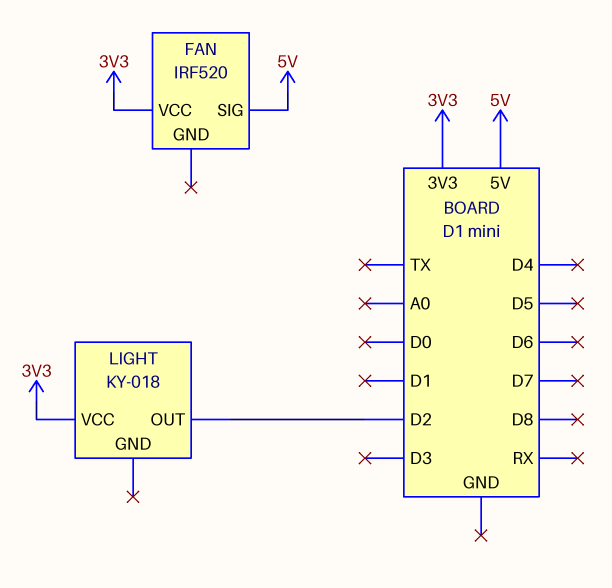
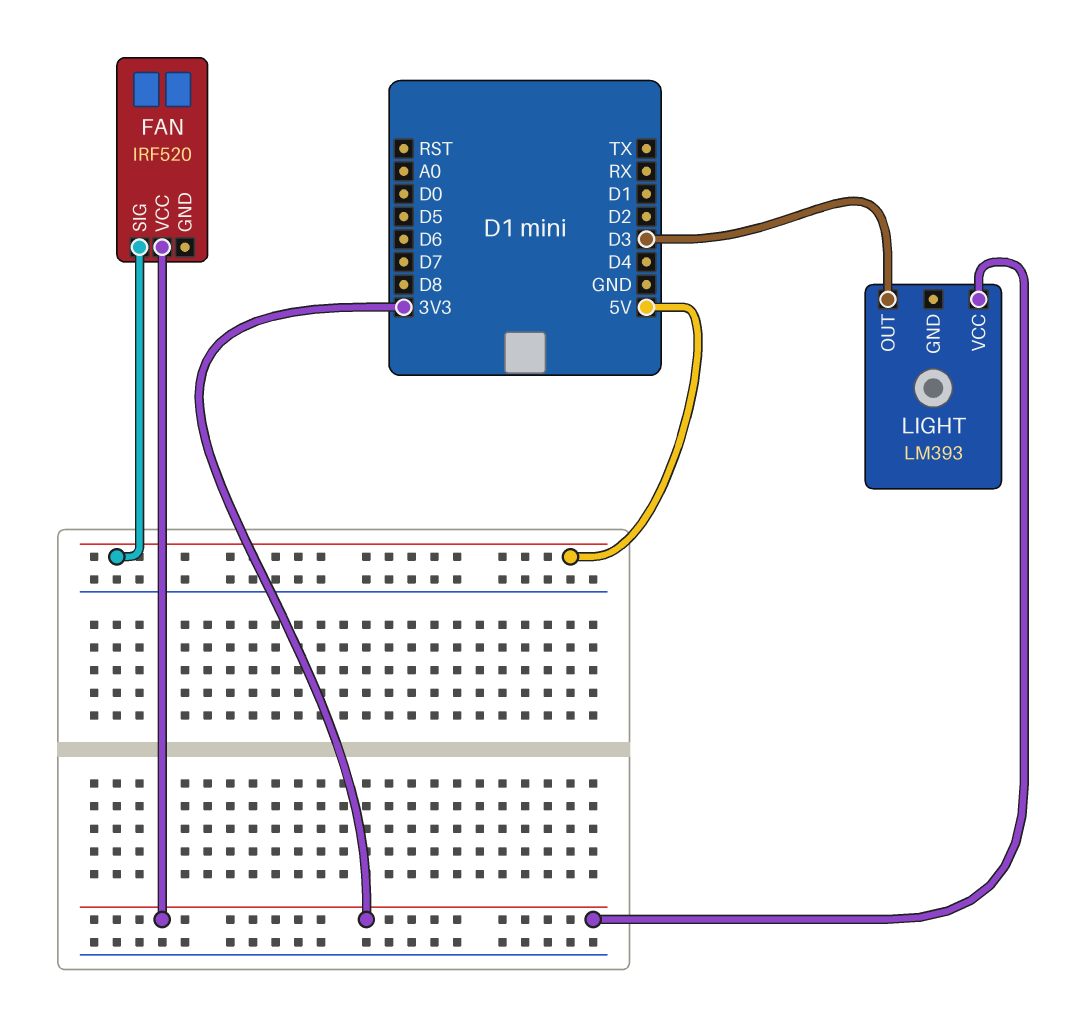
LIGHT: KY-018 -> LM393
LIGHT pin OUT: D2 -> D3

